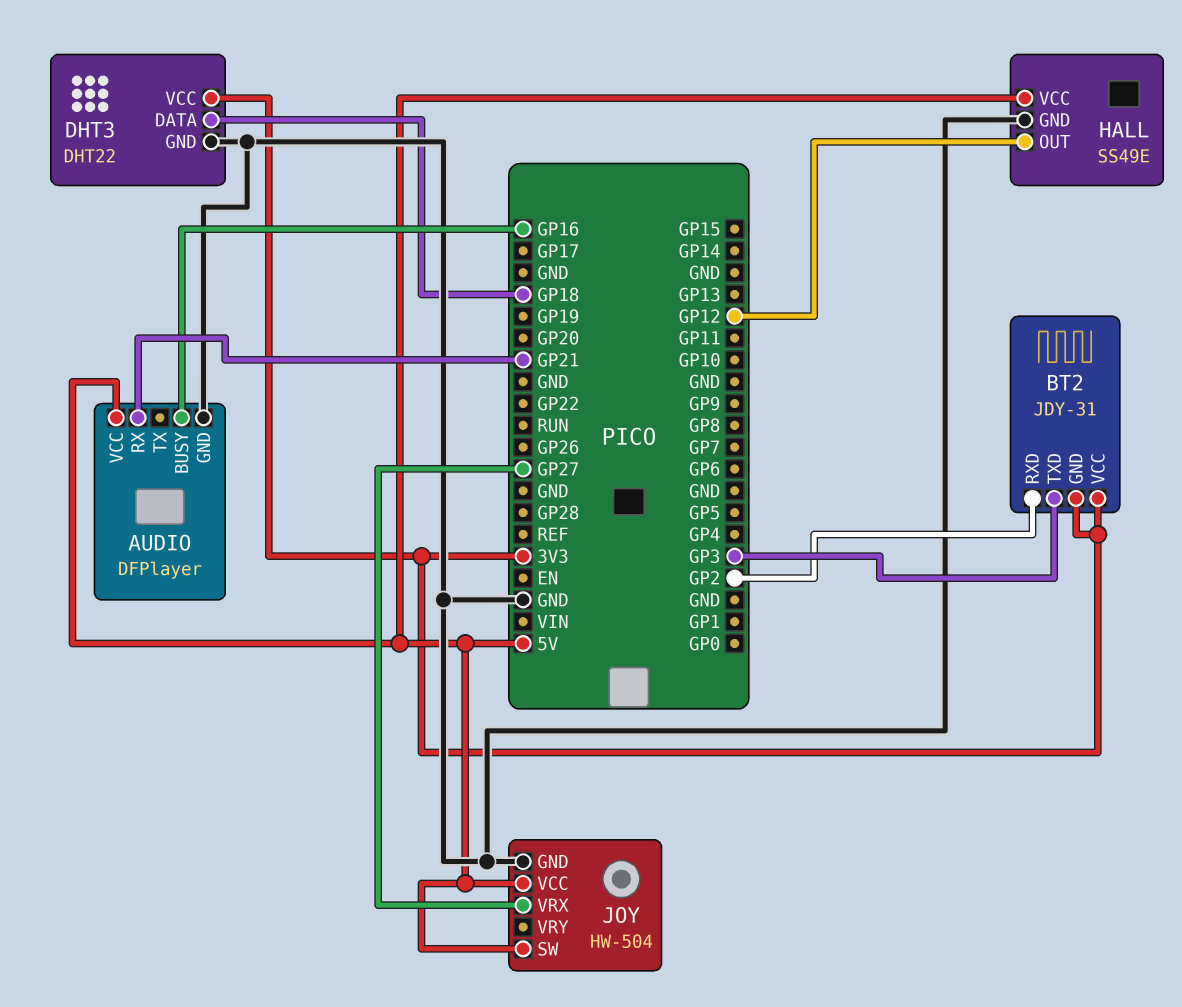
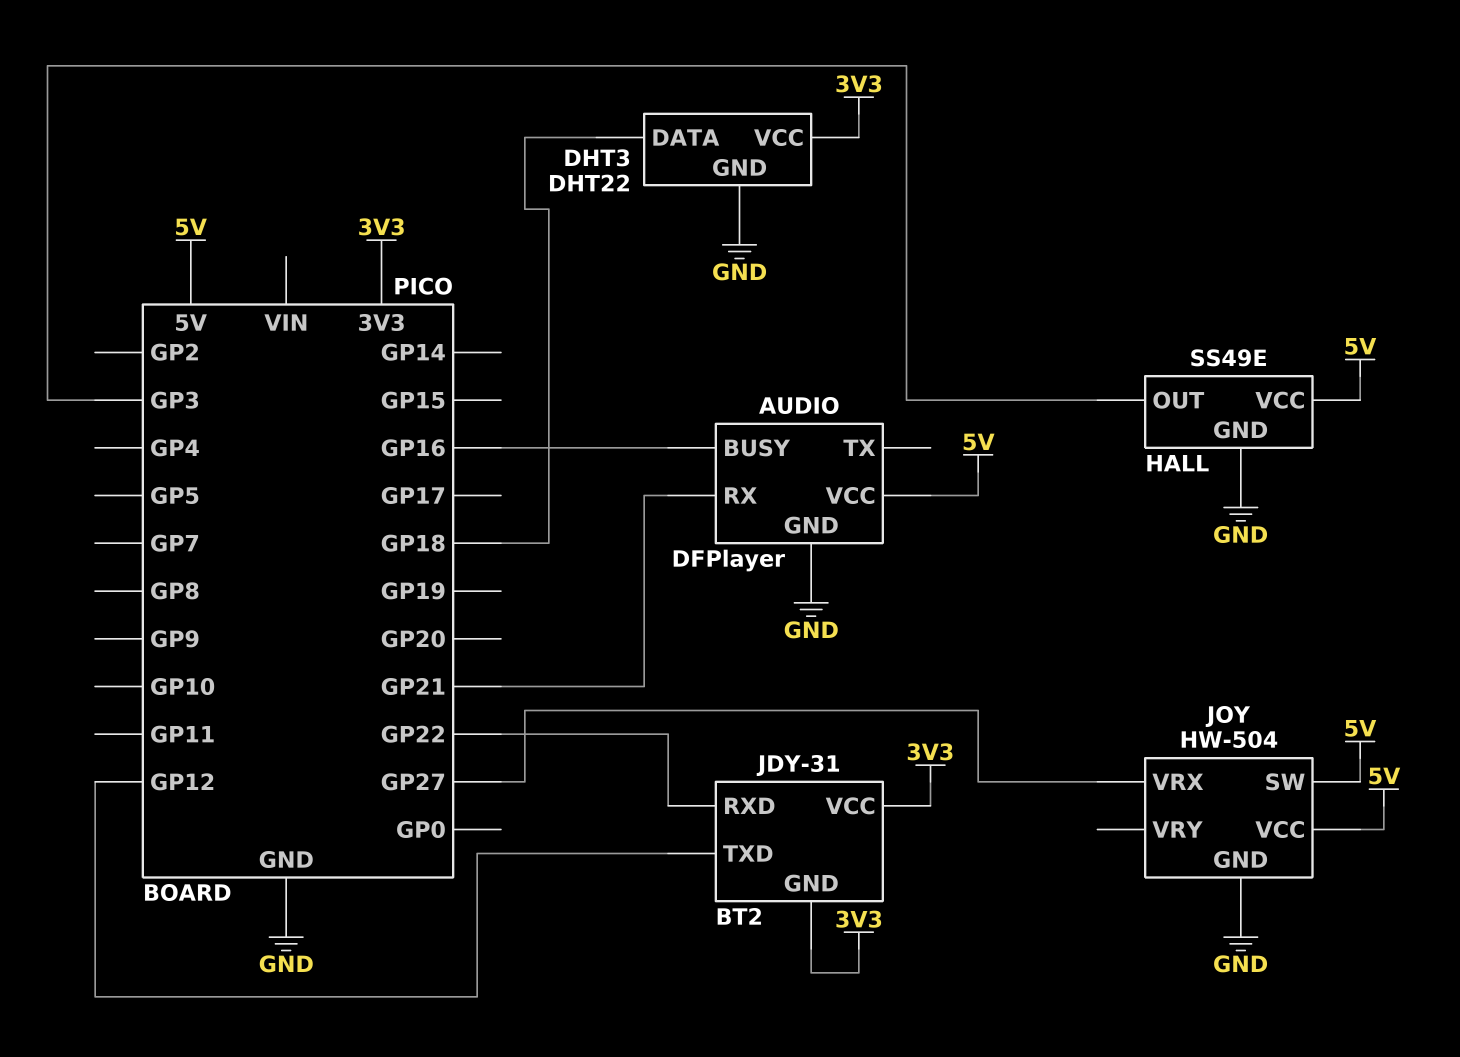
BT2 pin RXD: GP2 -> GP22
BT2 pin TXD: GP3 -> GP12
HALL pin OUT: GP12 -> GP3

